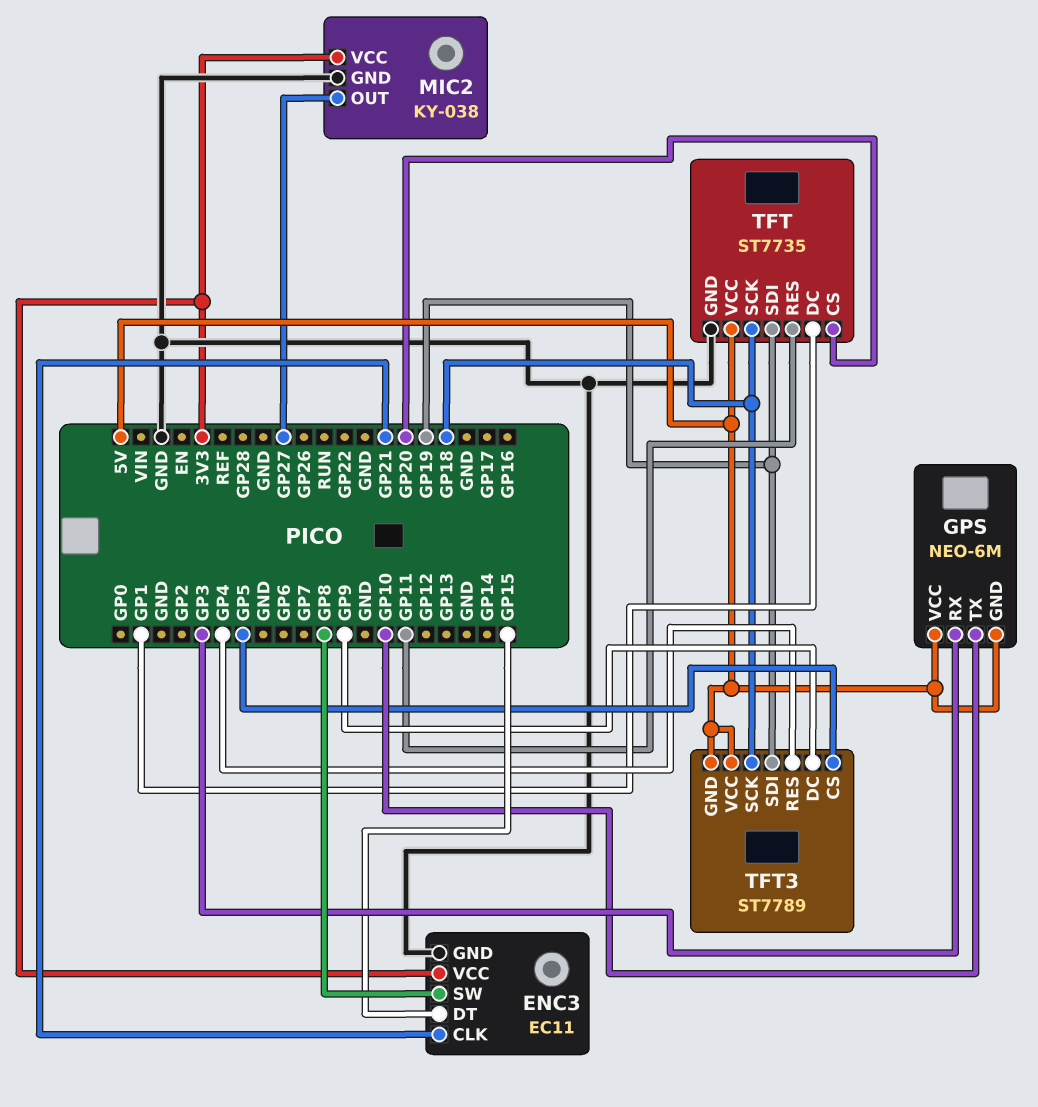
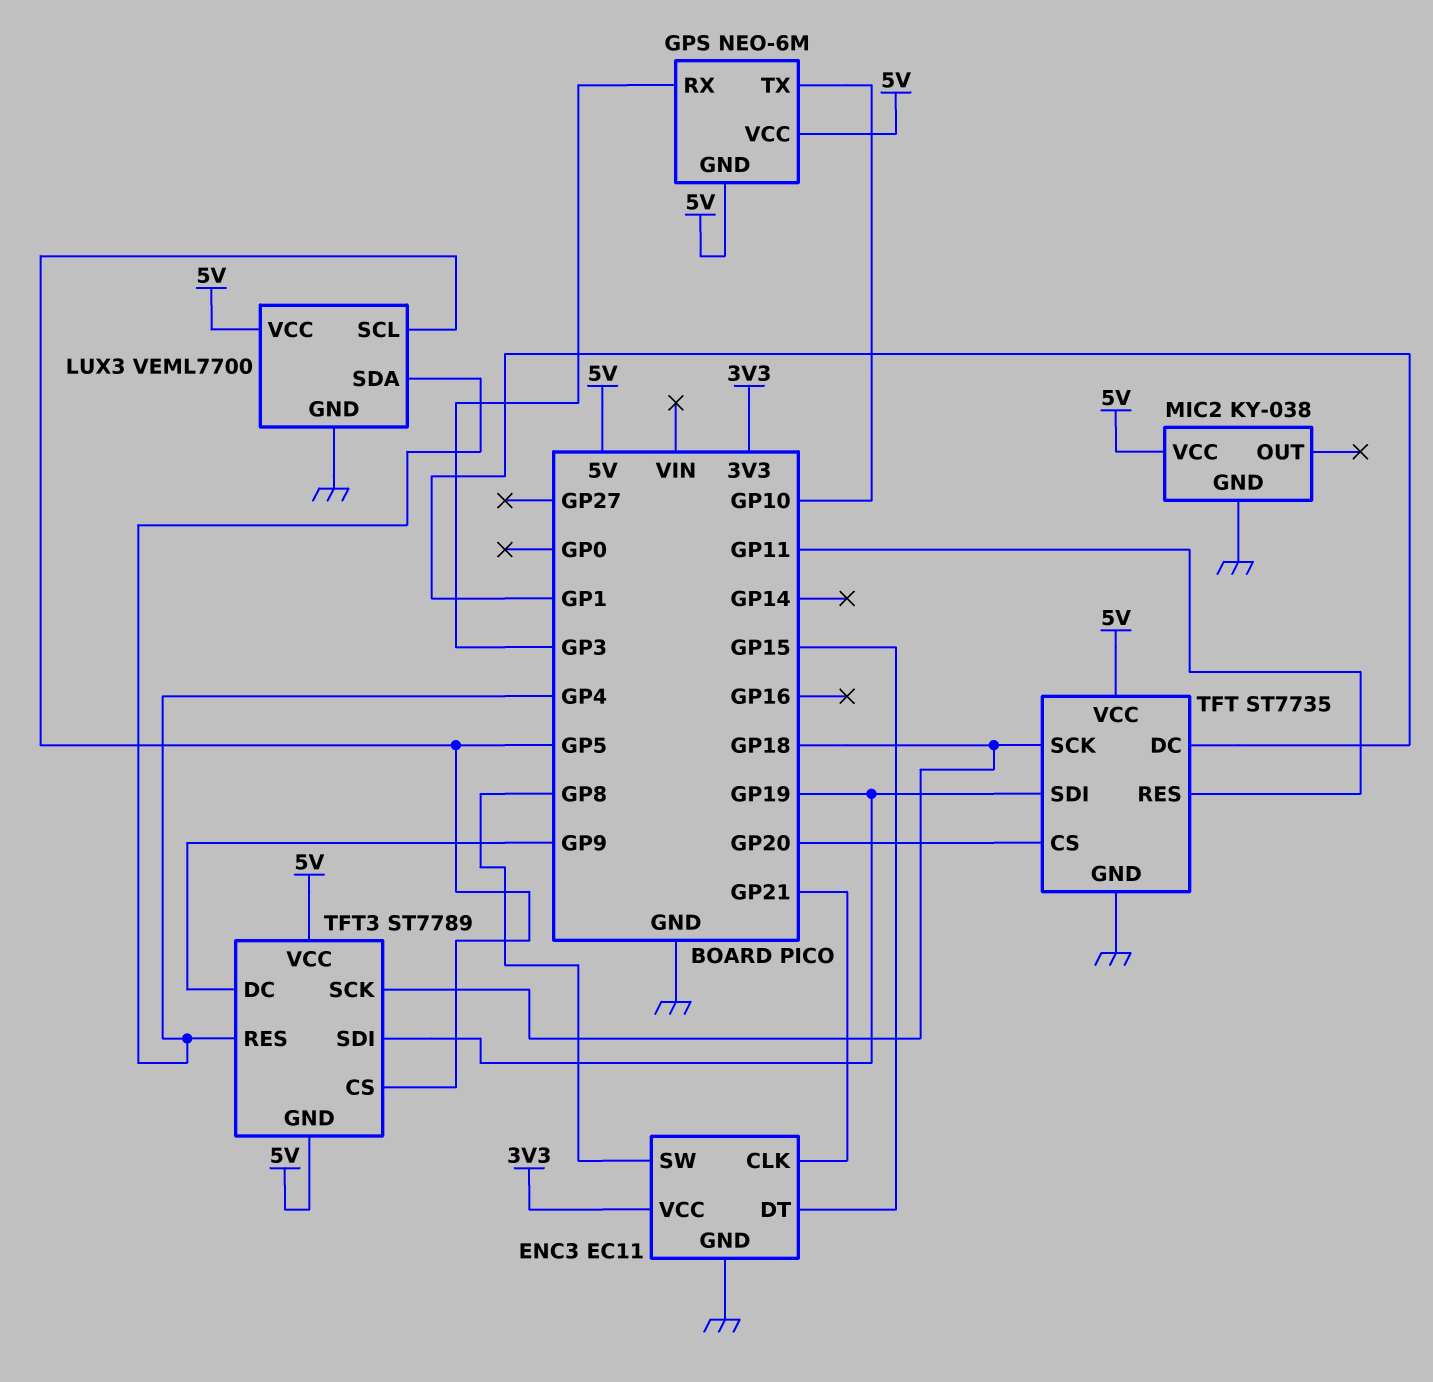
LUX3: none -> VEML7700
LUX3 pin GND: none -> GND
LUX3 pin SCL: none -> GP5
LUX3 pin SDA: none -> GP4
LUX3 pin VCC: none -> 5V
MIC2 pin OUT: GP27 -> none
MIC2 pin VCC: 3V3 -> 5V

